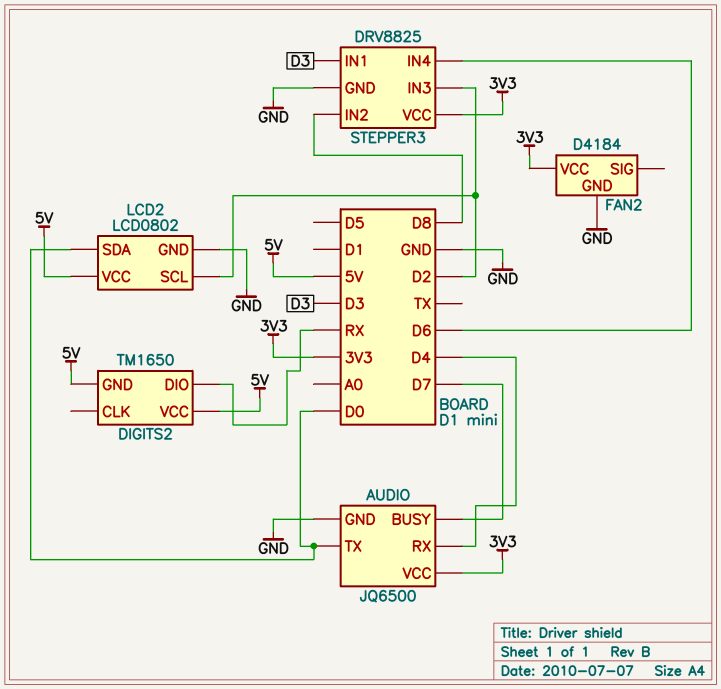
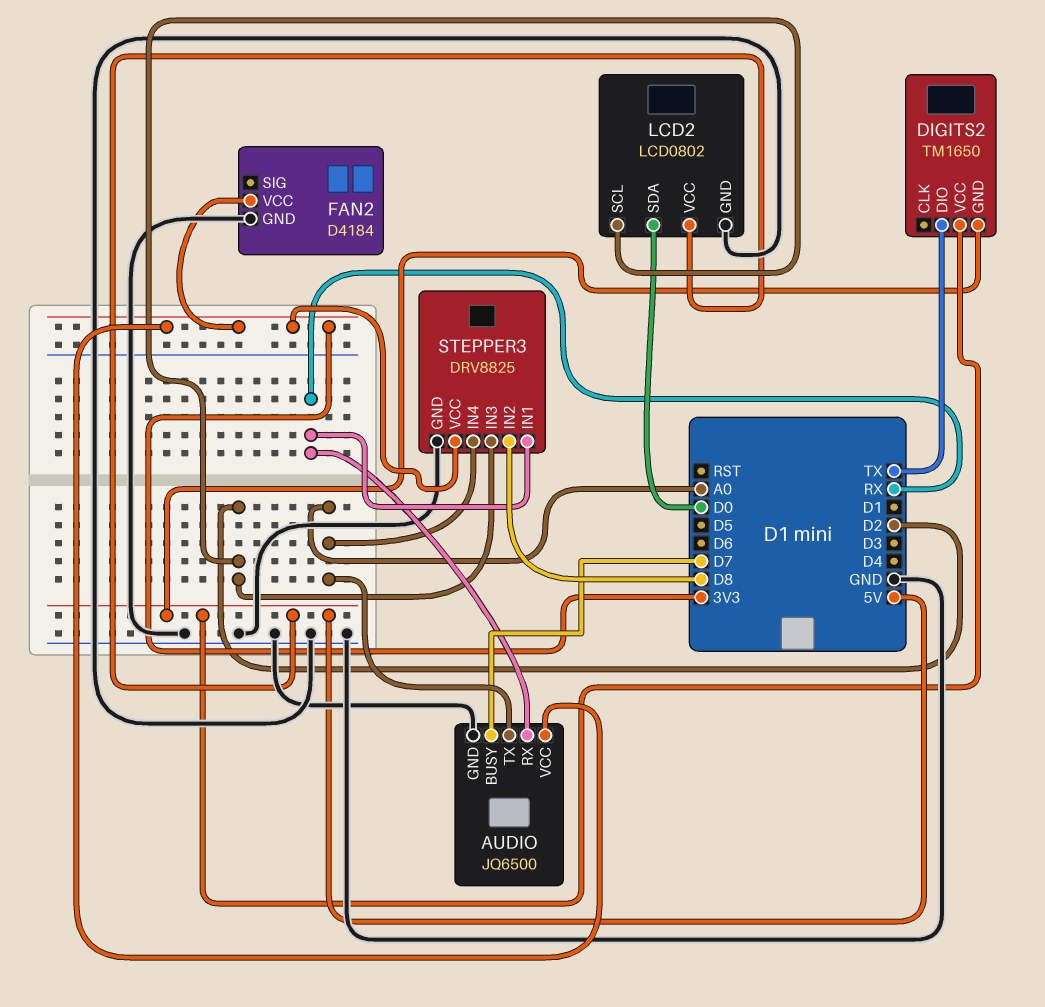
AUDIO pin RX: D4 -> RX
AUDIO pin TX: D0 -> A0
DIGITS2 pin DIO: RX -> TX
STEPPER3 pin IN1: D3 -> RX
STEPPER3 pin IN4: D6 -> A0

